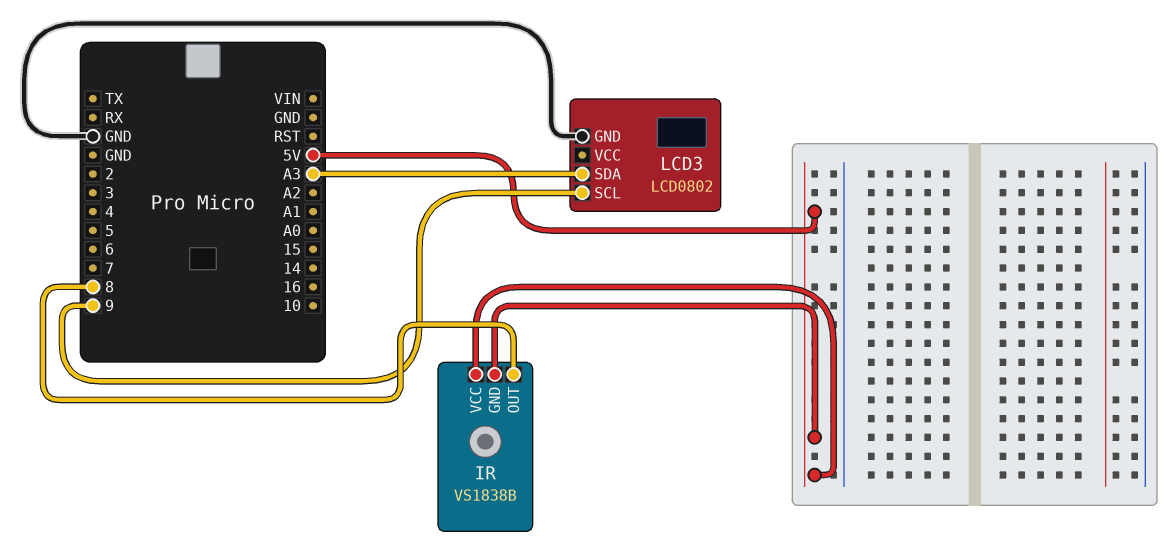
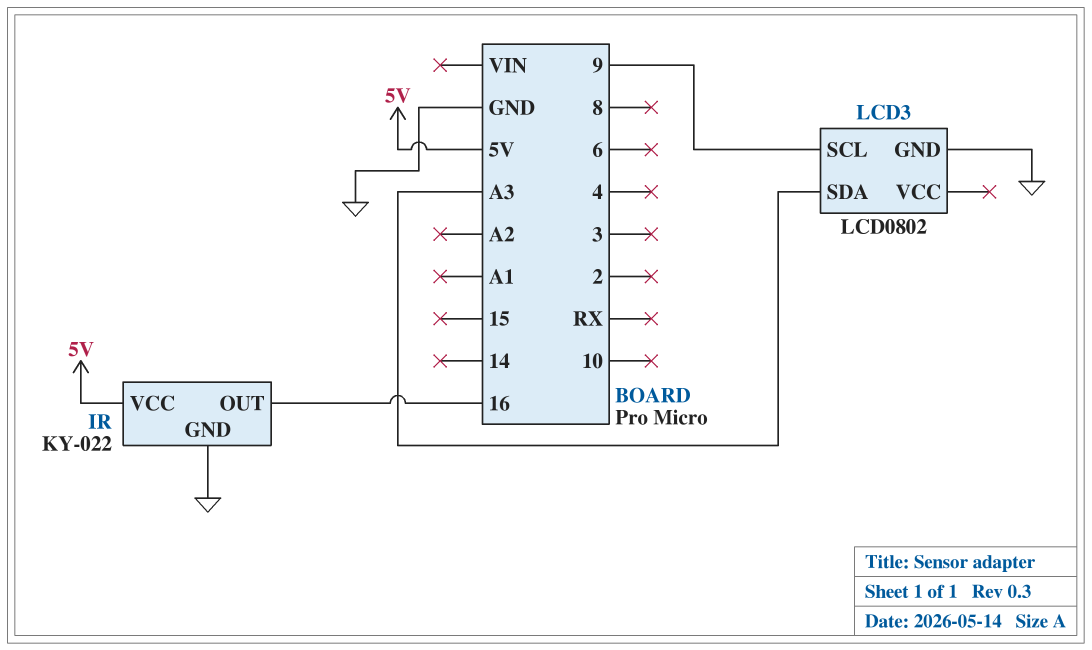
IR: VS1838B -> KY-022
IR pin GND: 5V -> GND
IR pin OUT: 8 -> 16

